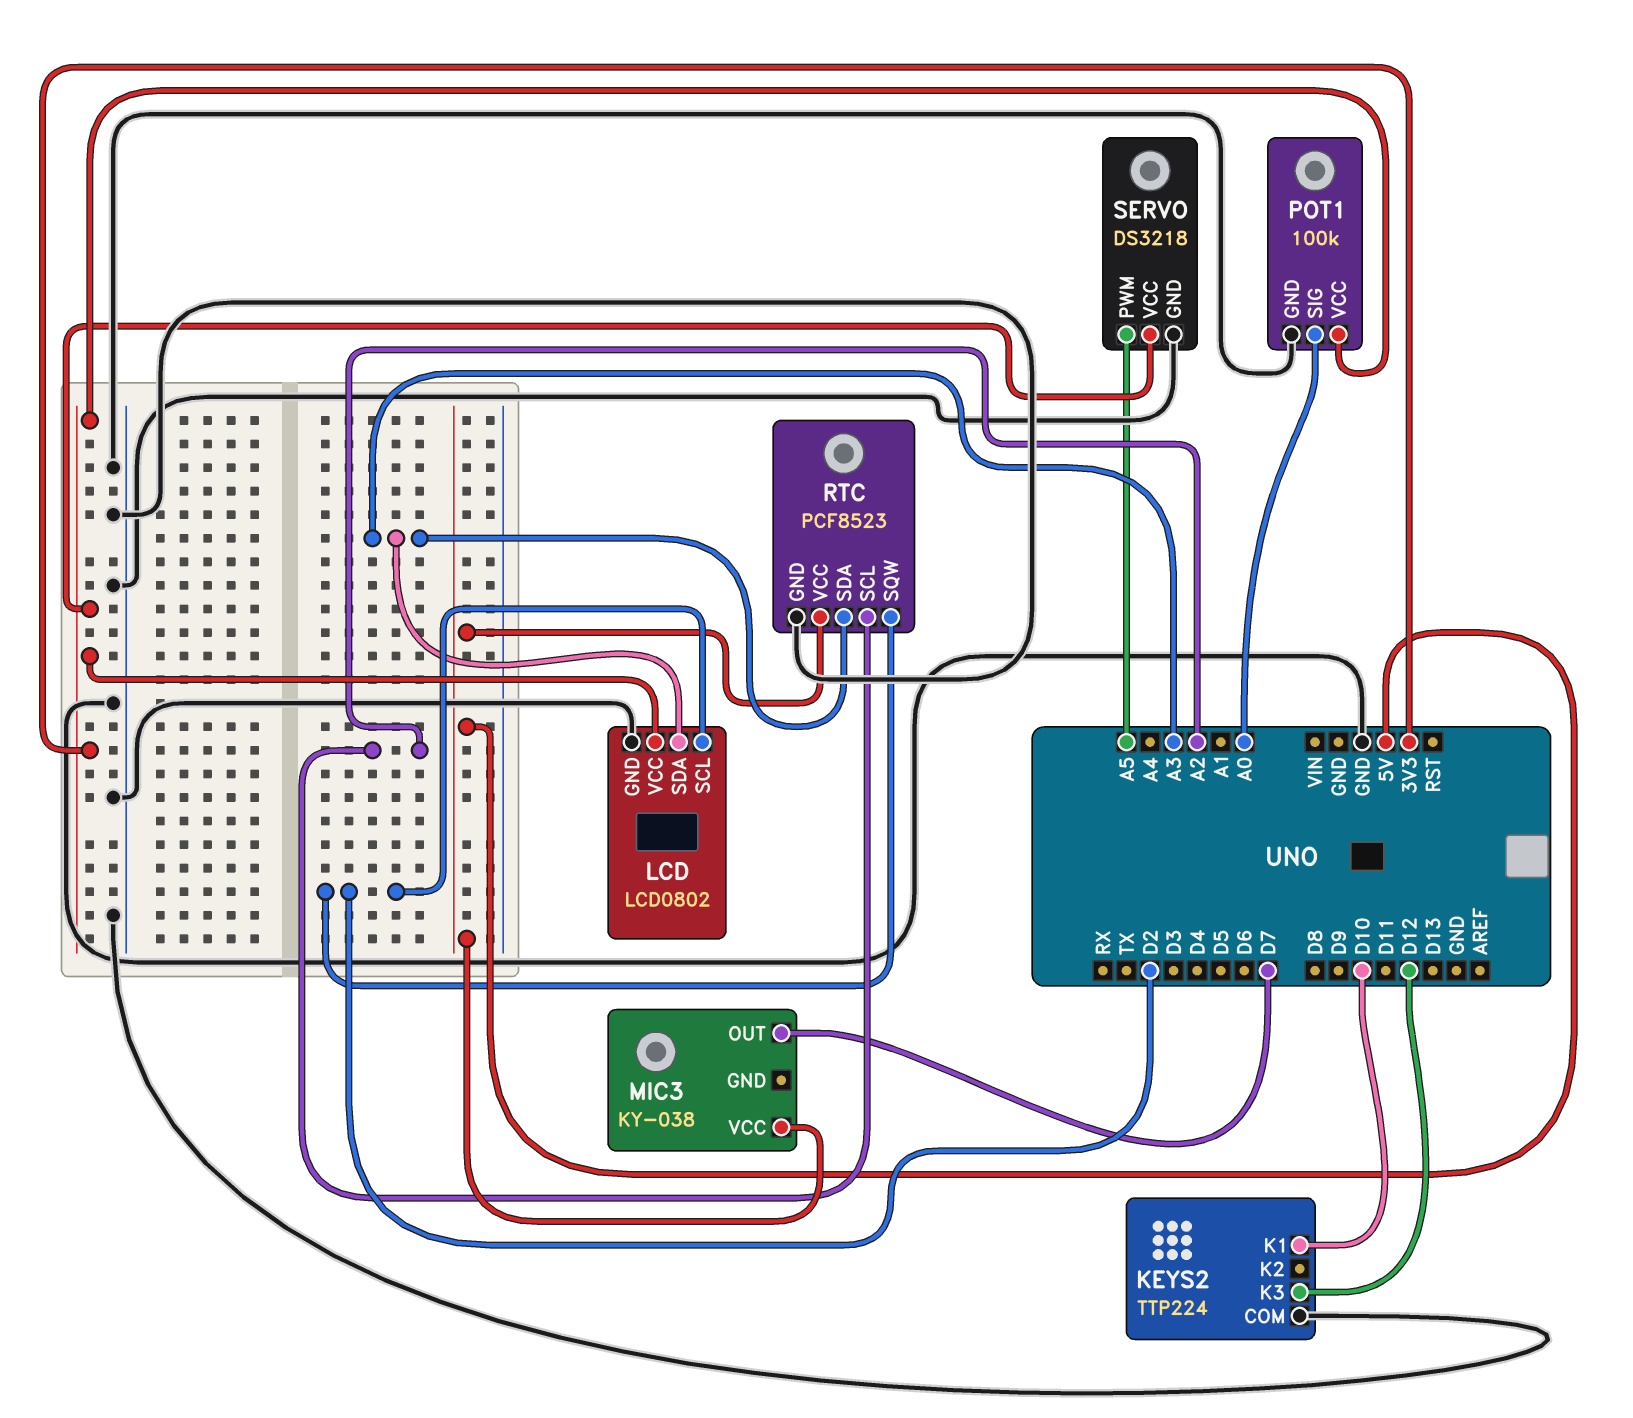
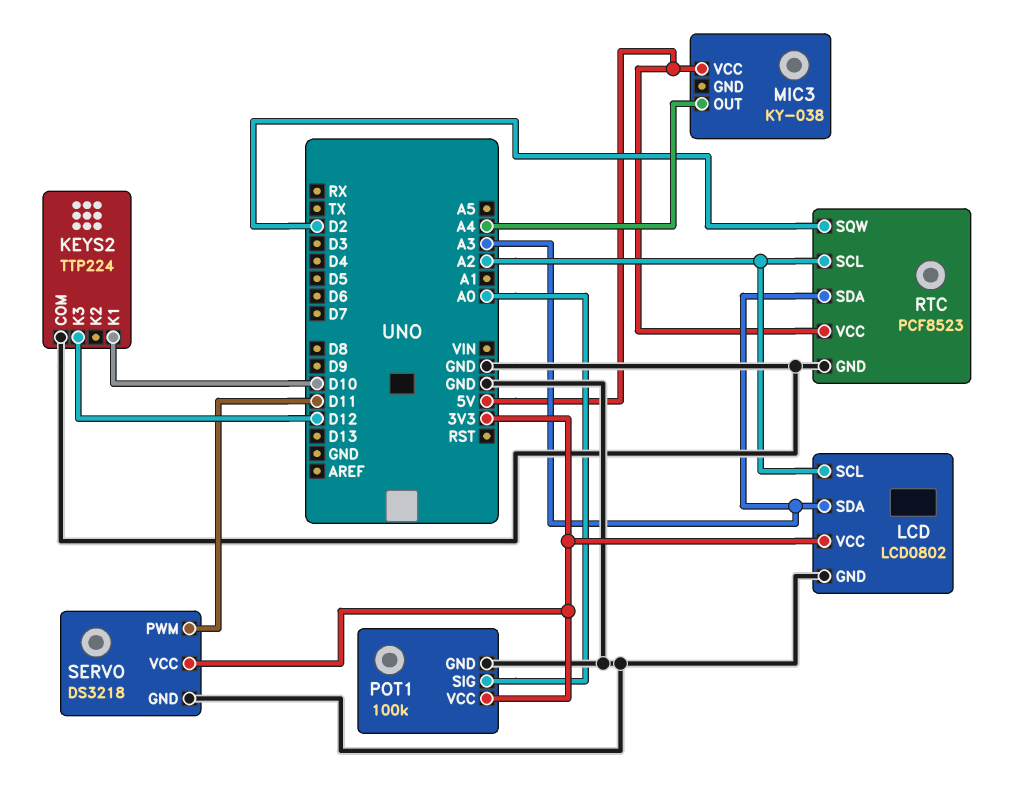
LCD pin SCL: D2 -> A2
MIC3 pin OUT: D7 -> A4
SERVO pin PWM: A5 -> D11

